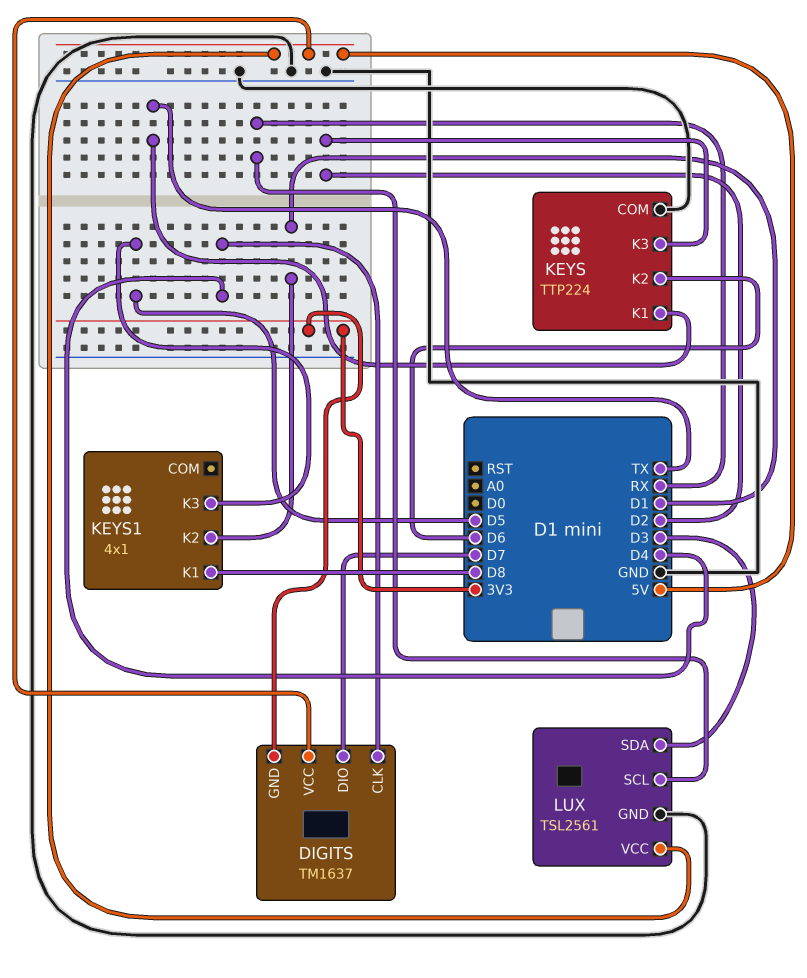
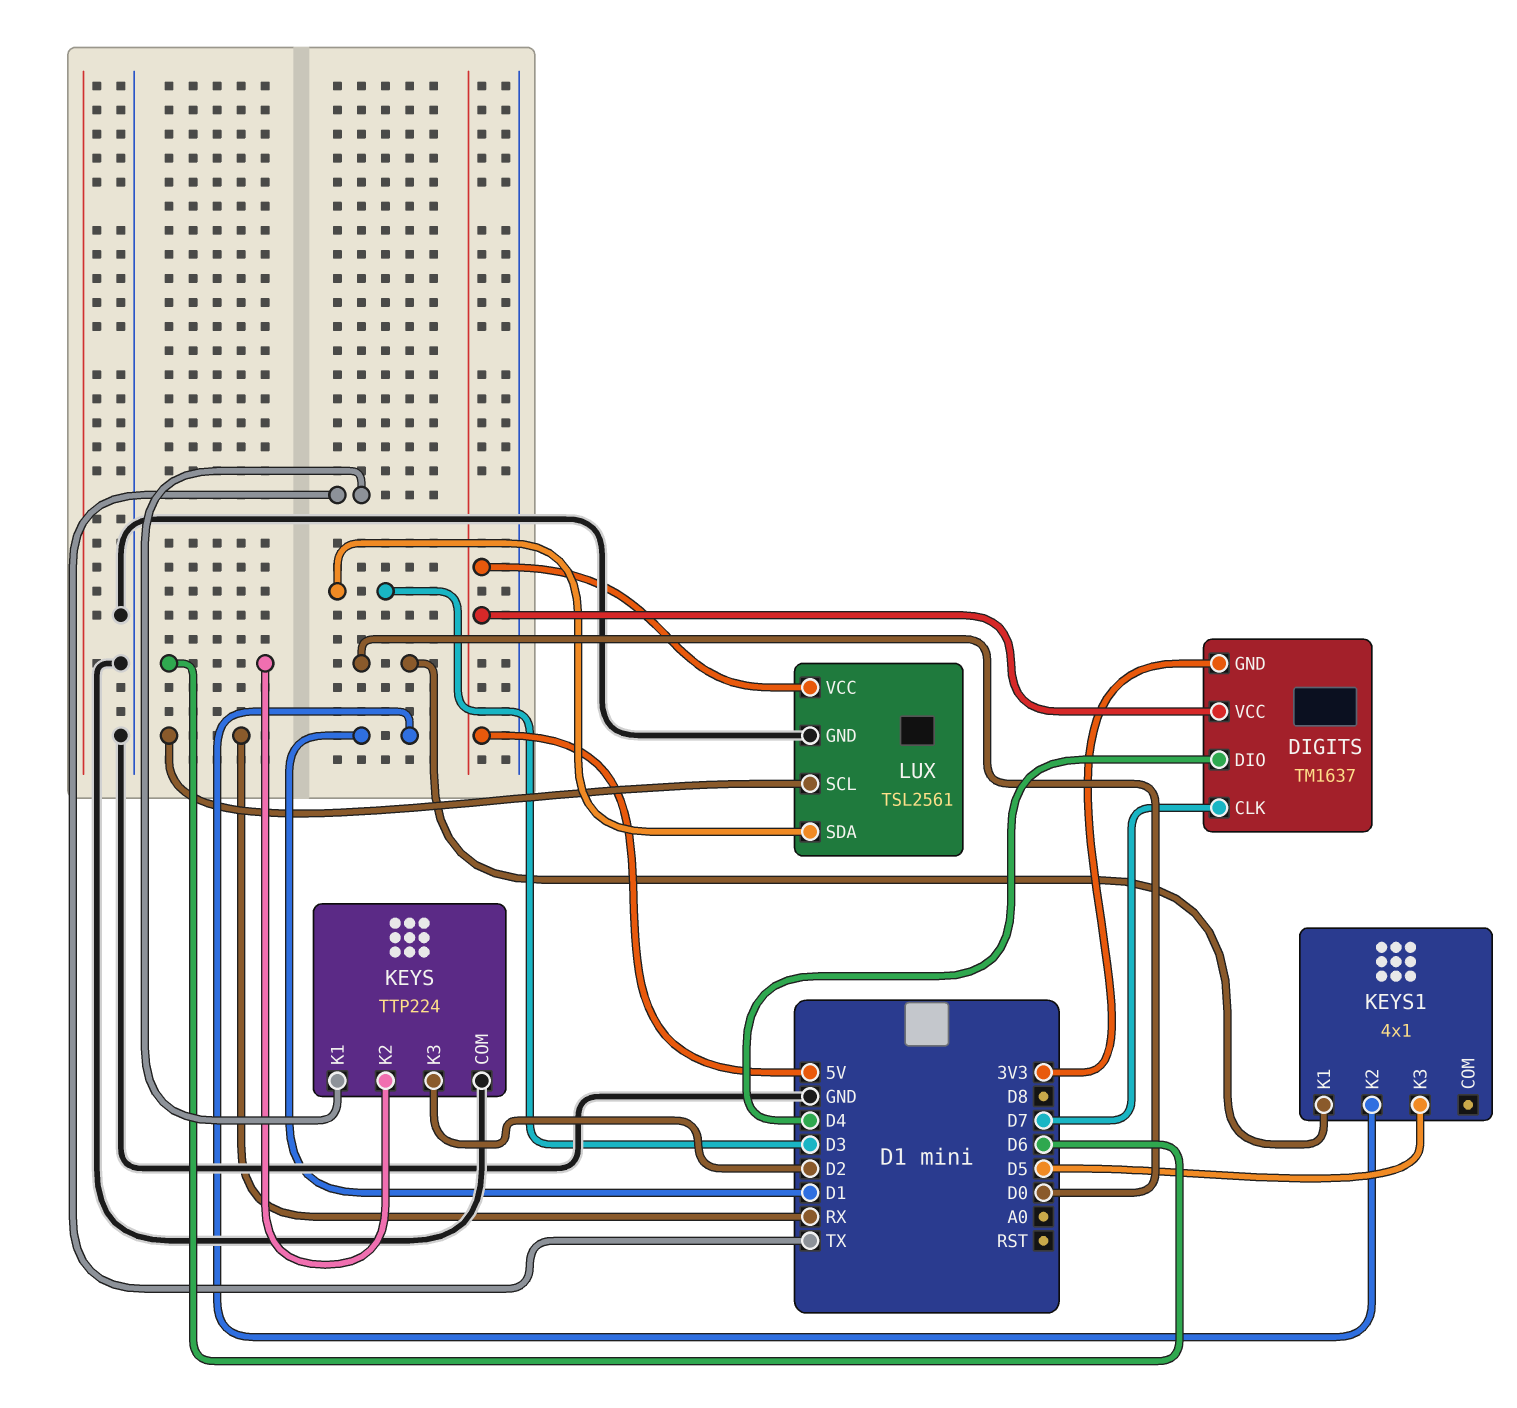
DIGITS pin CLK: D4 -> D7
DIGITS pin DIO: D7 -> D4
KEYS1 pin K1: D8 -> D0

